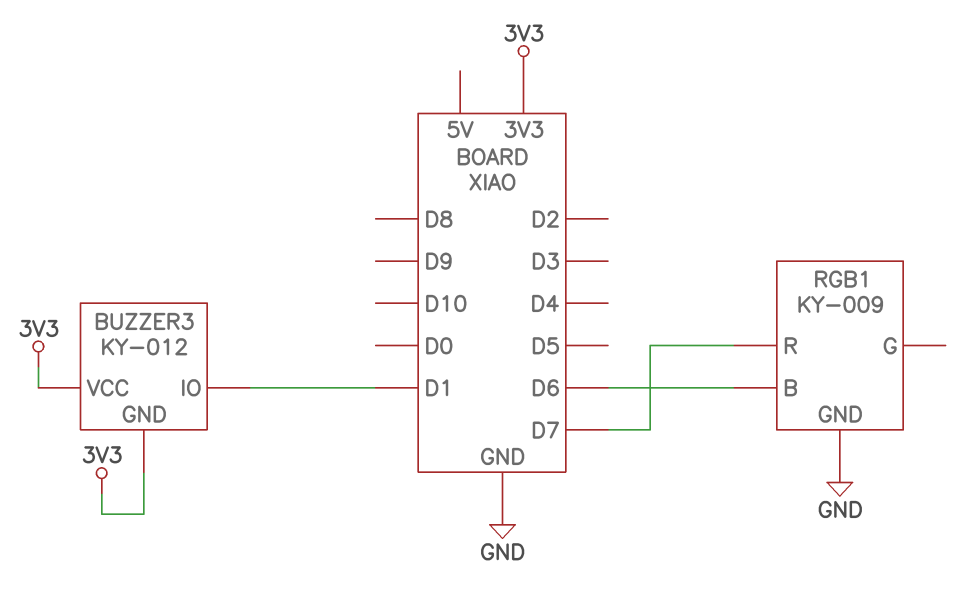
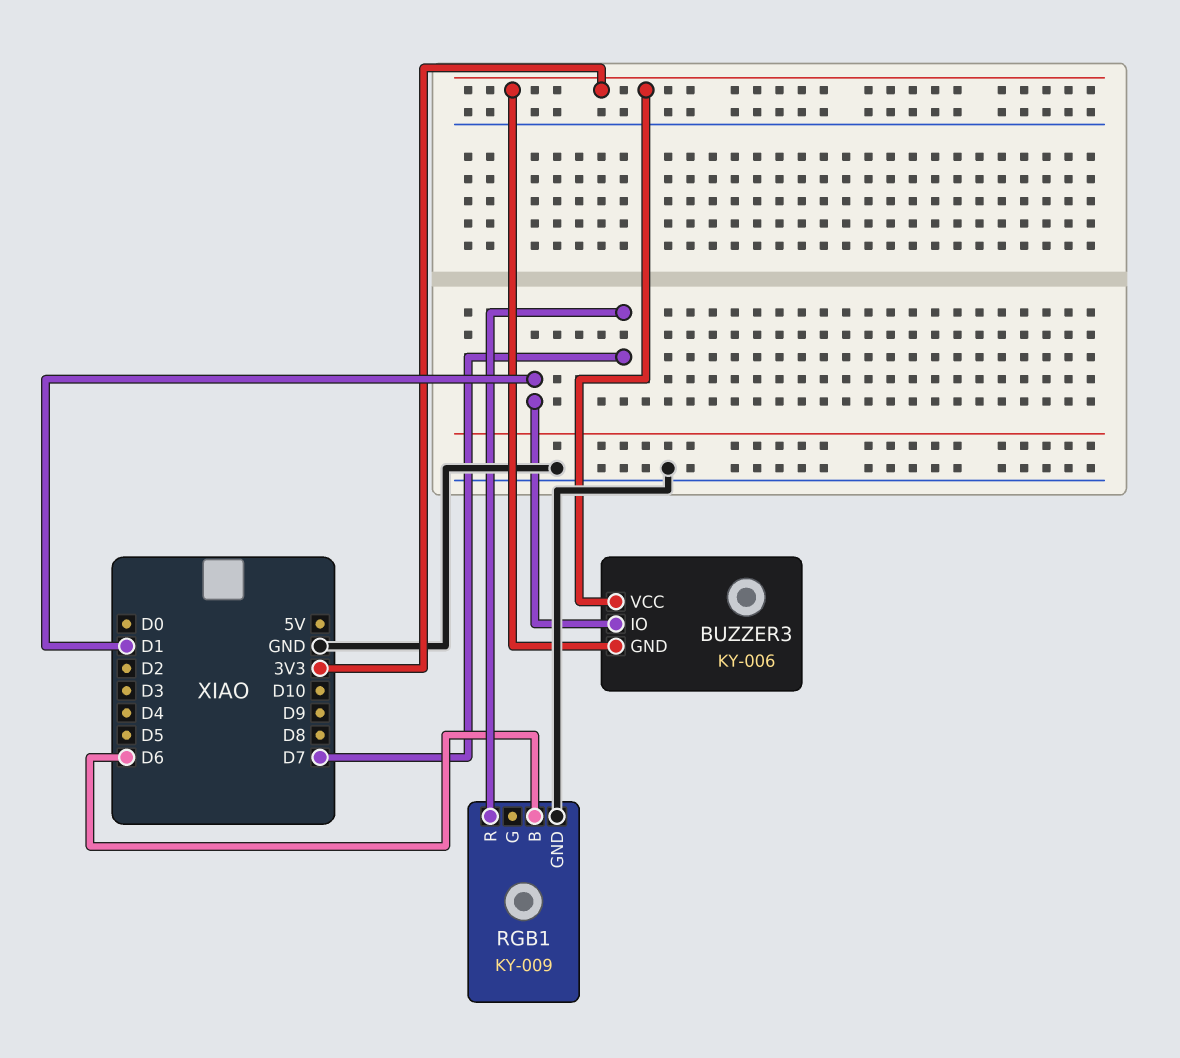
BUZZER3: KY-012 -> KY-006

